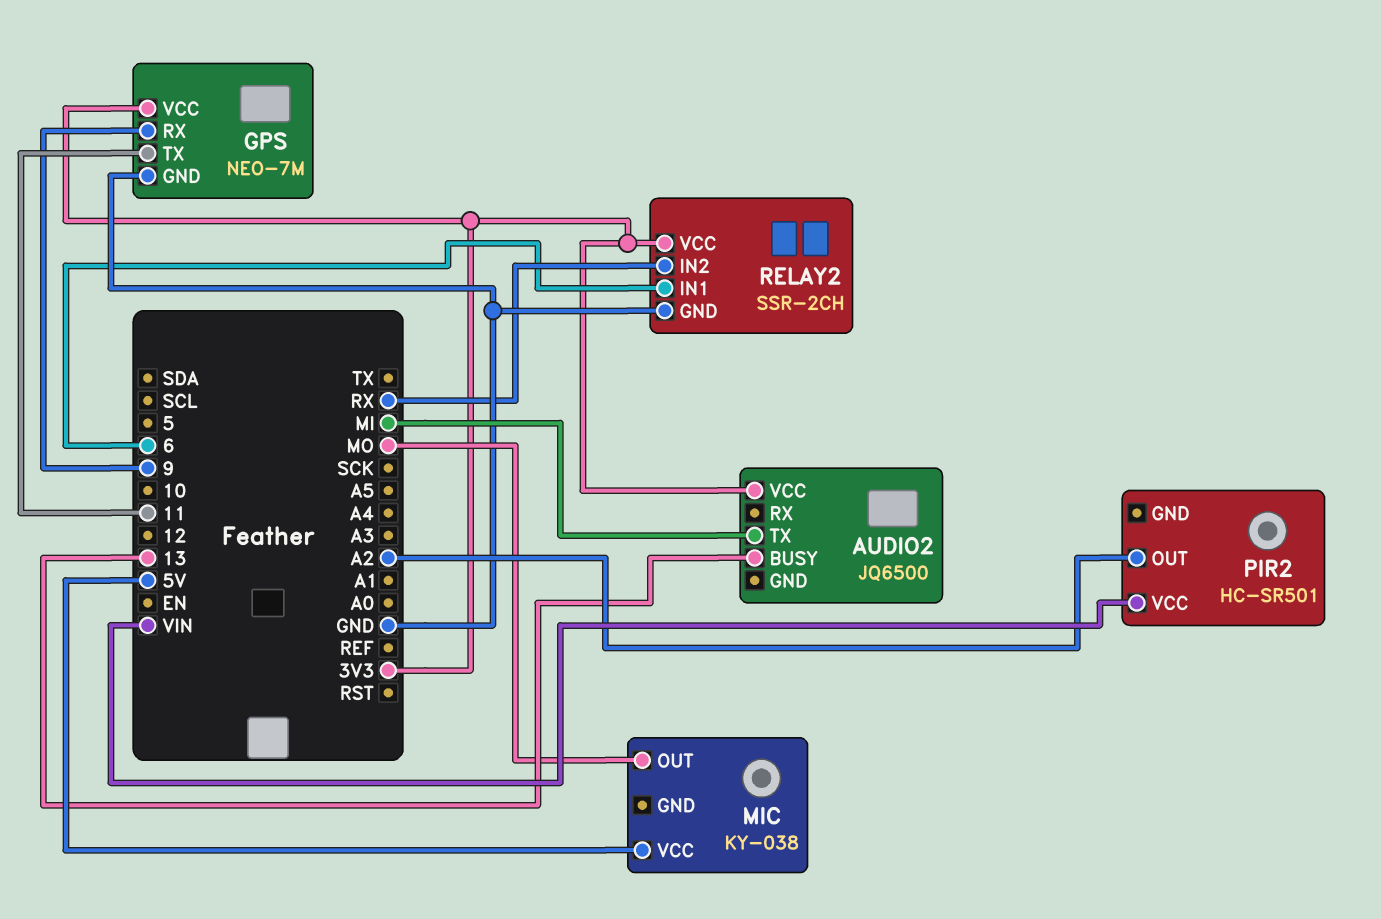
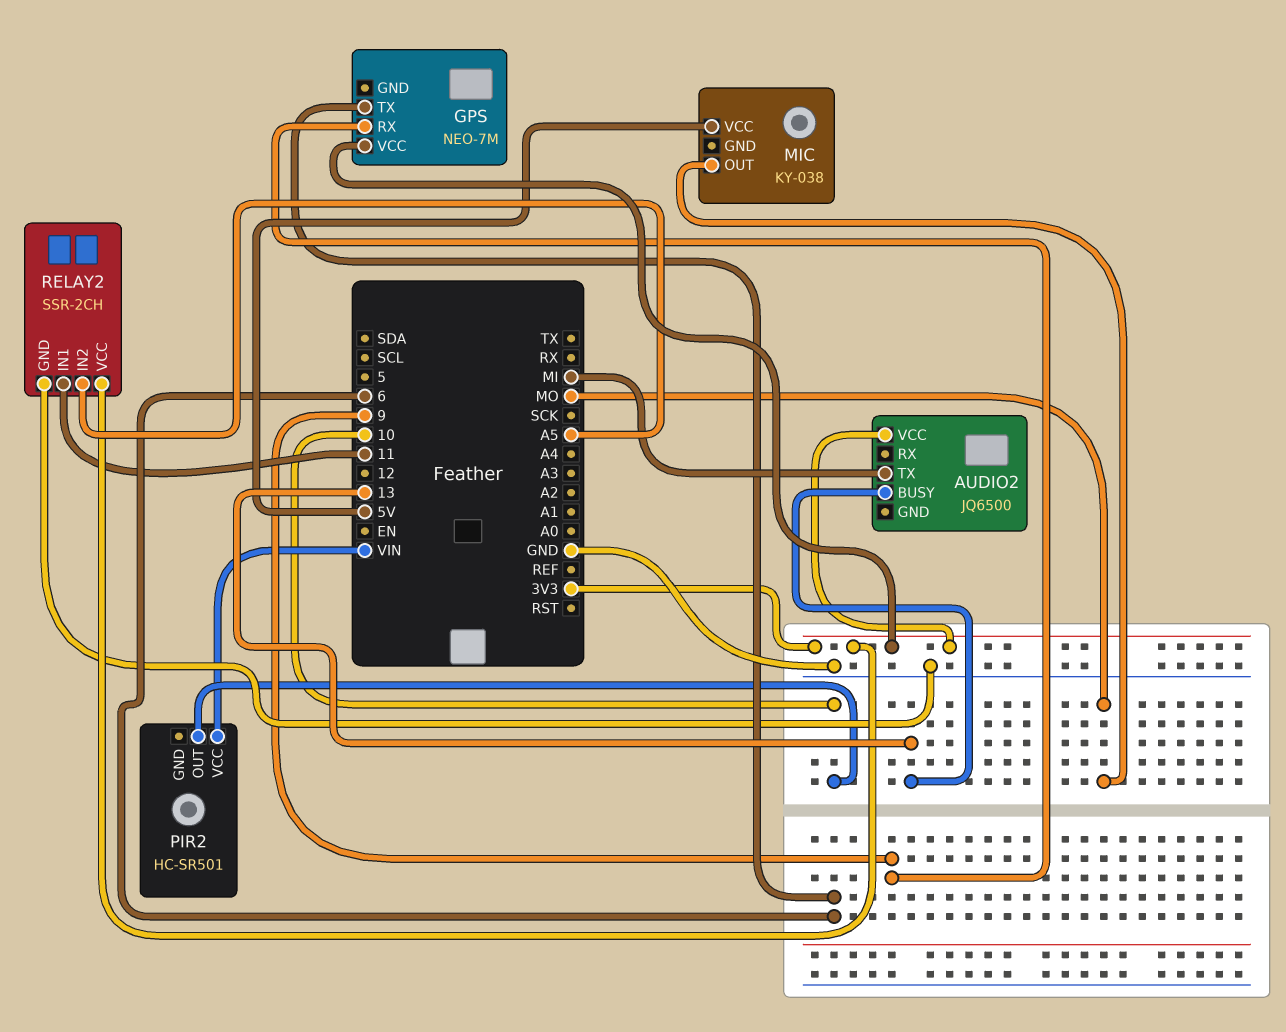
GPS pin GND: GND -> none
GPS pin TX: 11 -> 6
PIR2 pin OUT: A2 -> 10
RELAY2 pin IN1: 6 -> 11
RELAY2 pin IN2: RX -> A5

